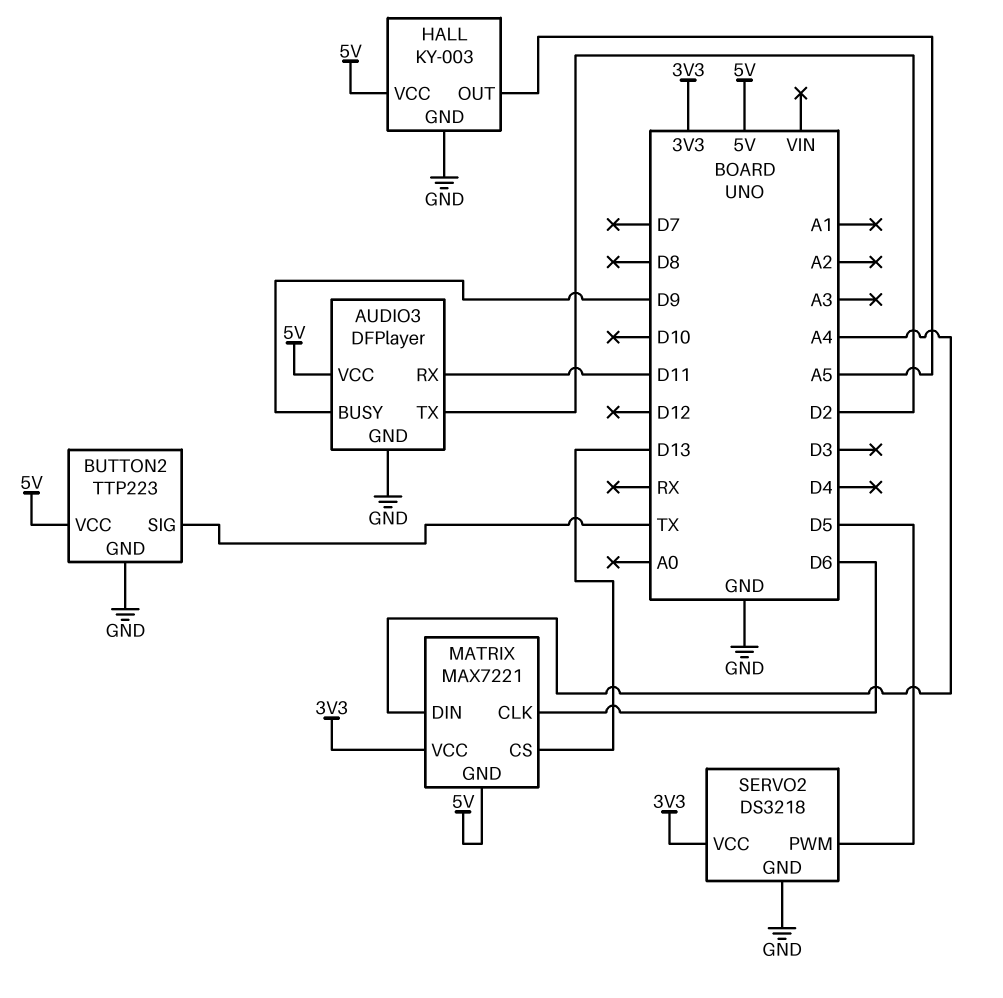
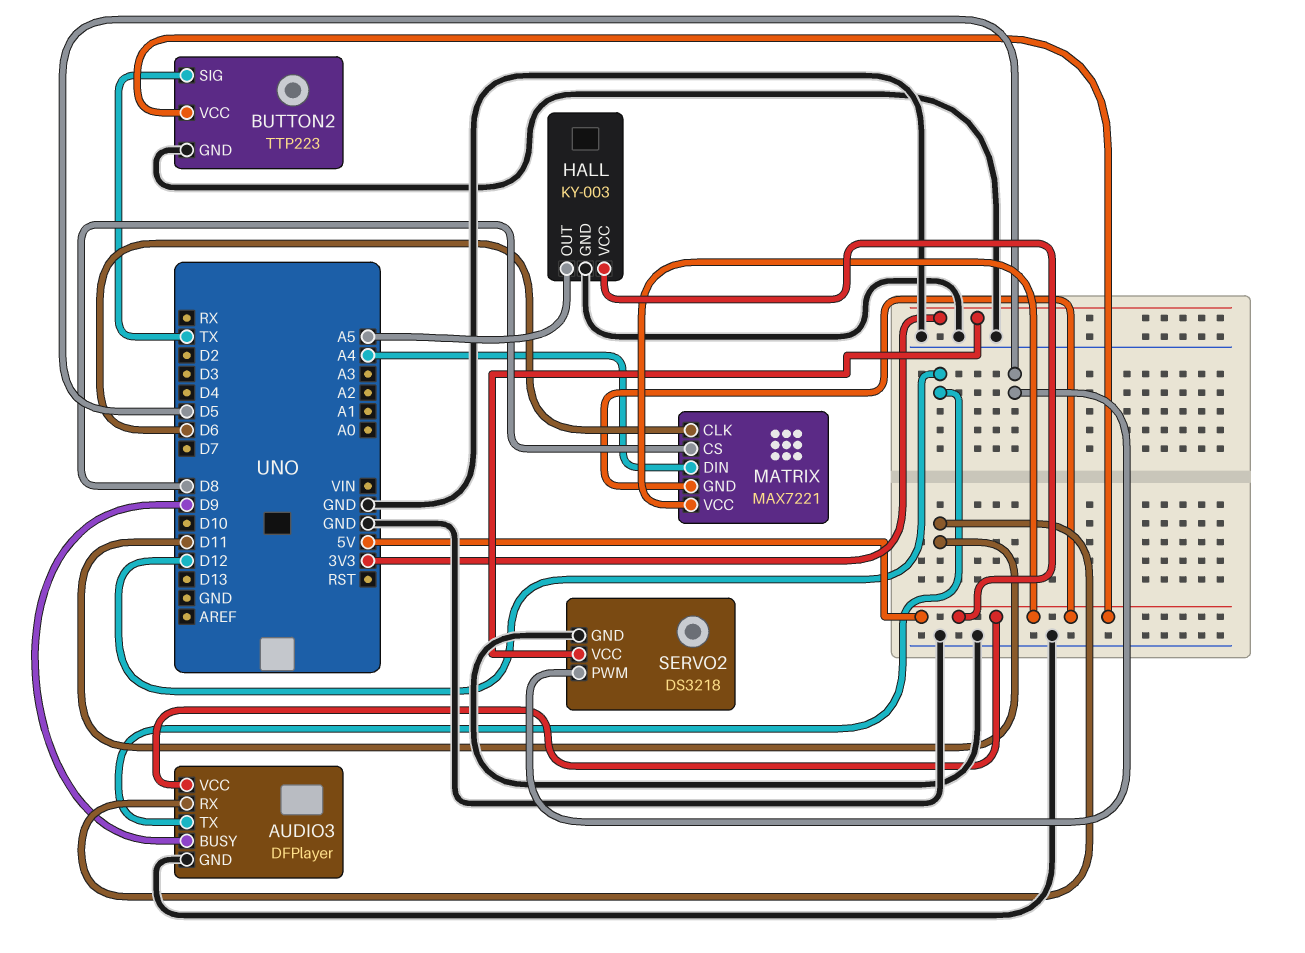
AUDIO3 pin TX: D2 -> D12
MATRIX pin CS: D13 -> D8
MATRIX pin VCC: 3V3 -> 5V

